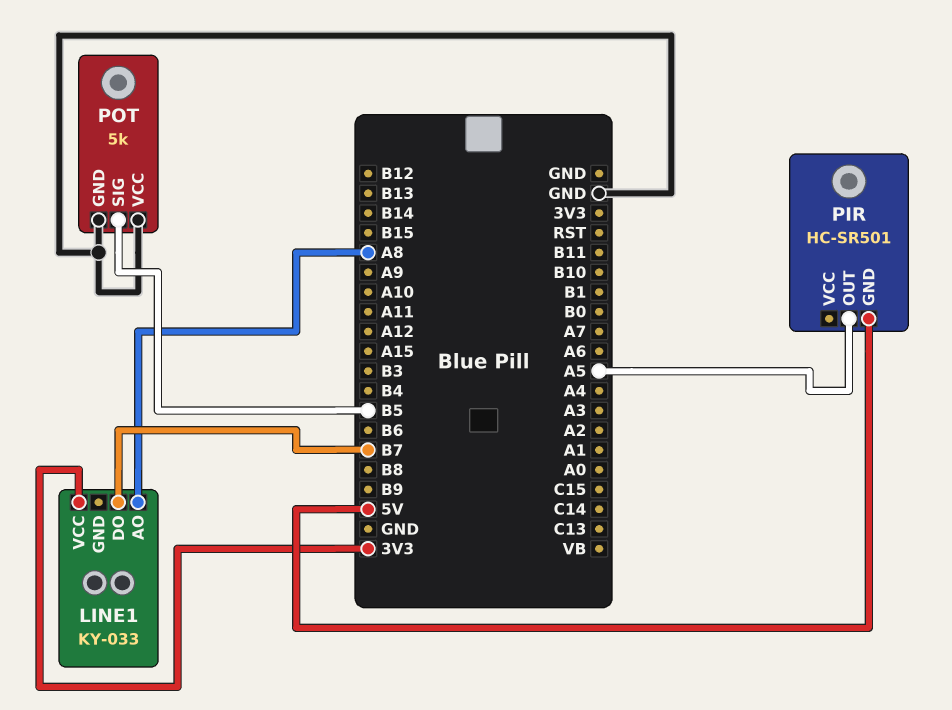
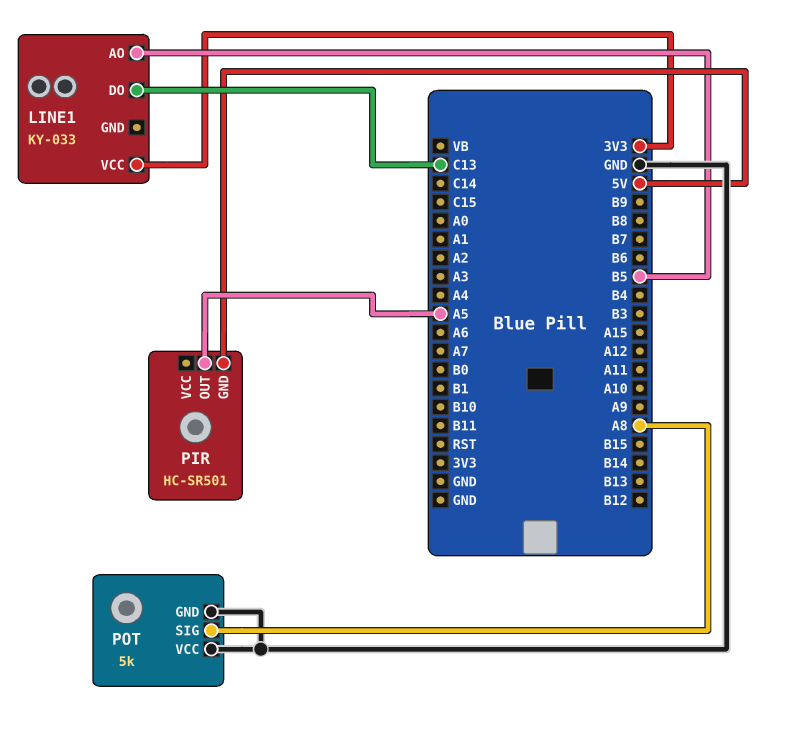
LINE1 pin AO: A8 -> B5
LINE1 pin DO: B7 -> C13
POT pin SIG: B5 -> A8

